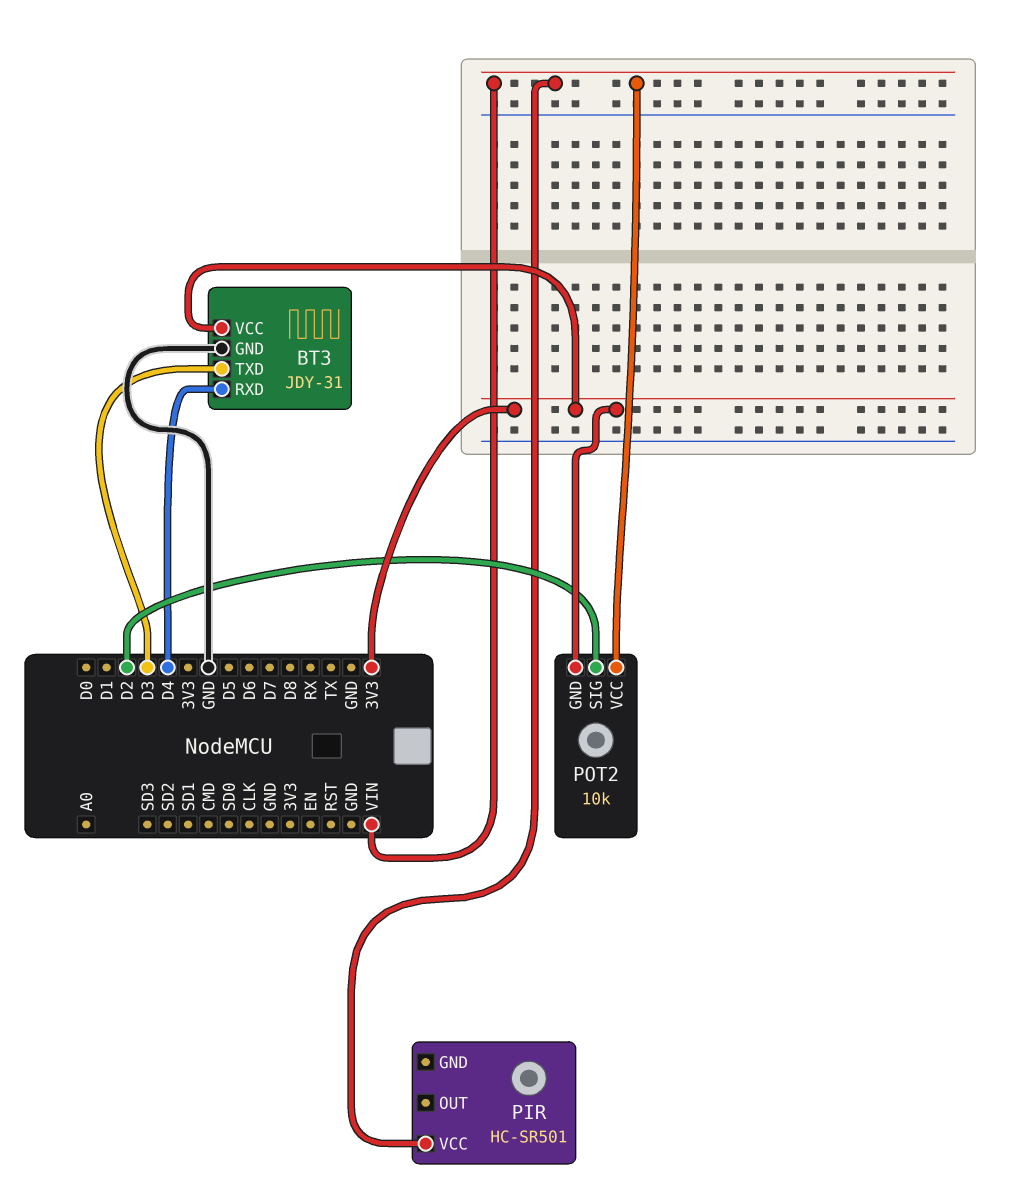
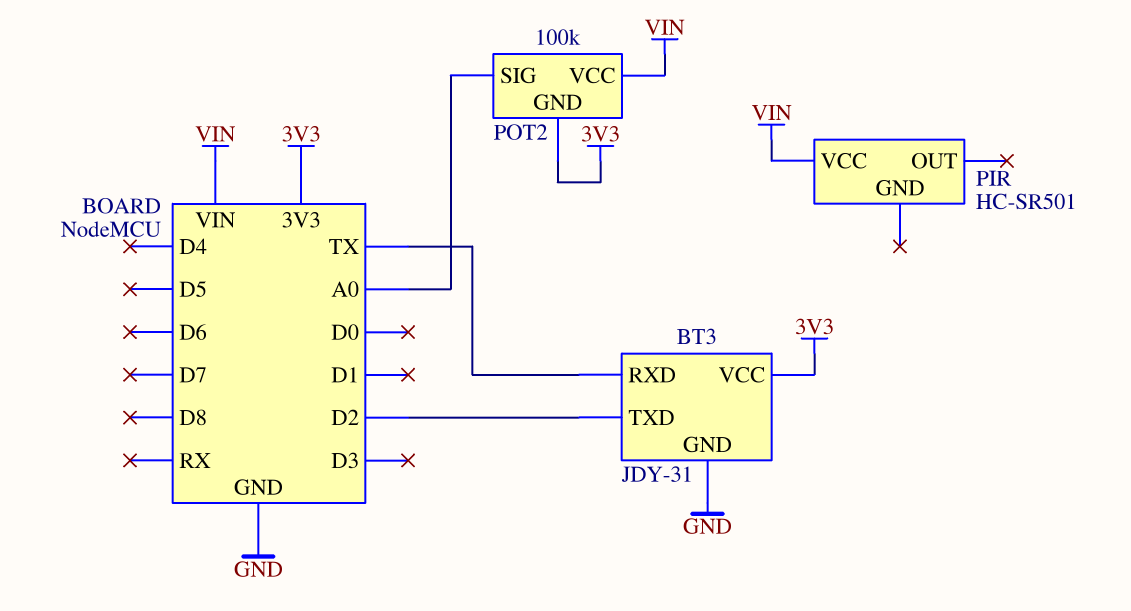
BT3 pin RXD: D4 -> TX
BT3 pin TXD: D3 -> D2
POT2: 10k -> 100k
POT2 pin SIG: D2 -> A0

